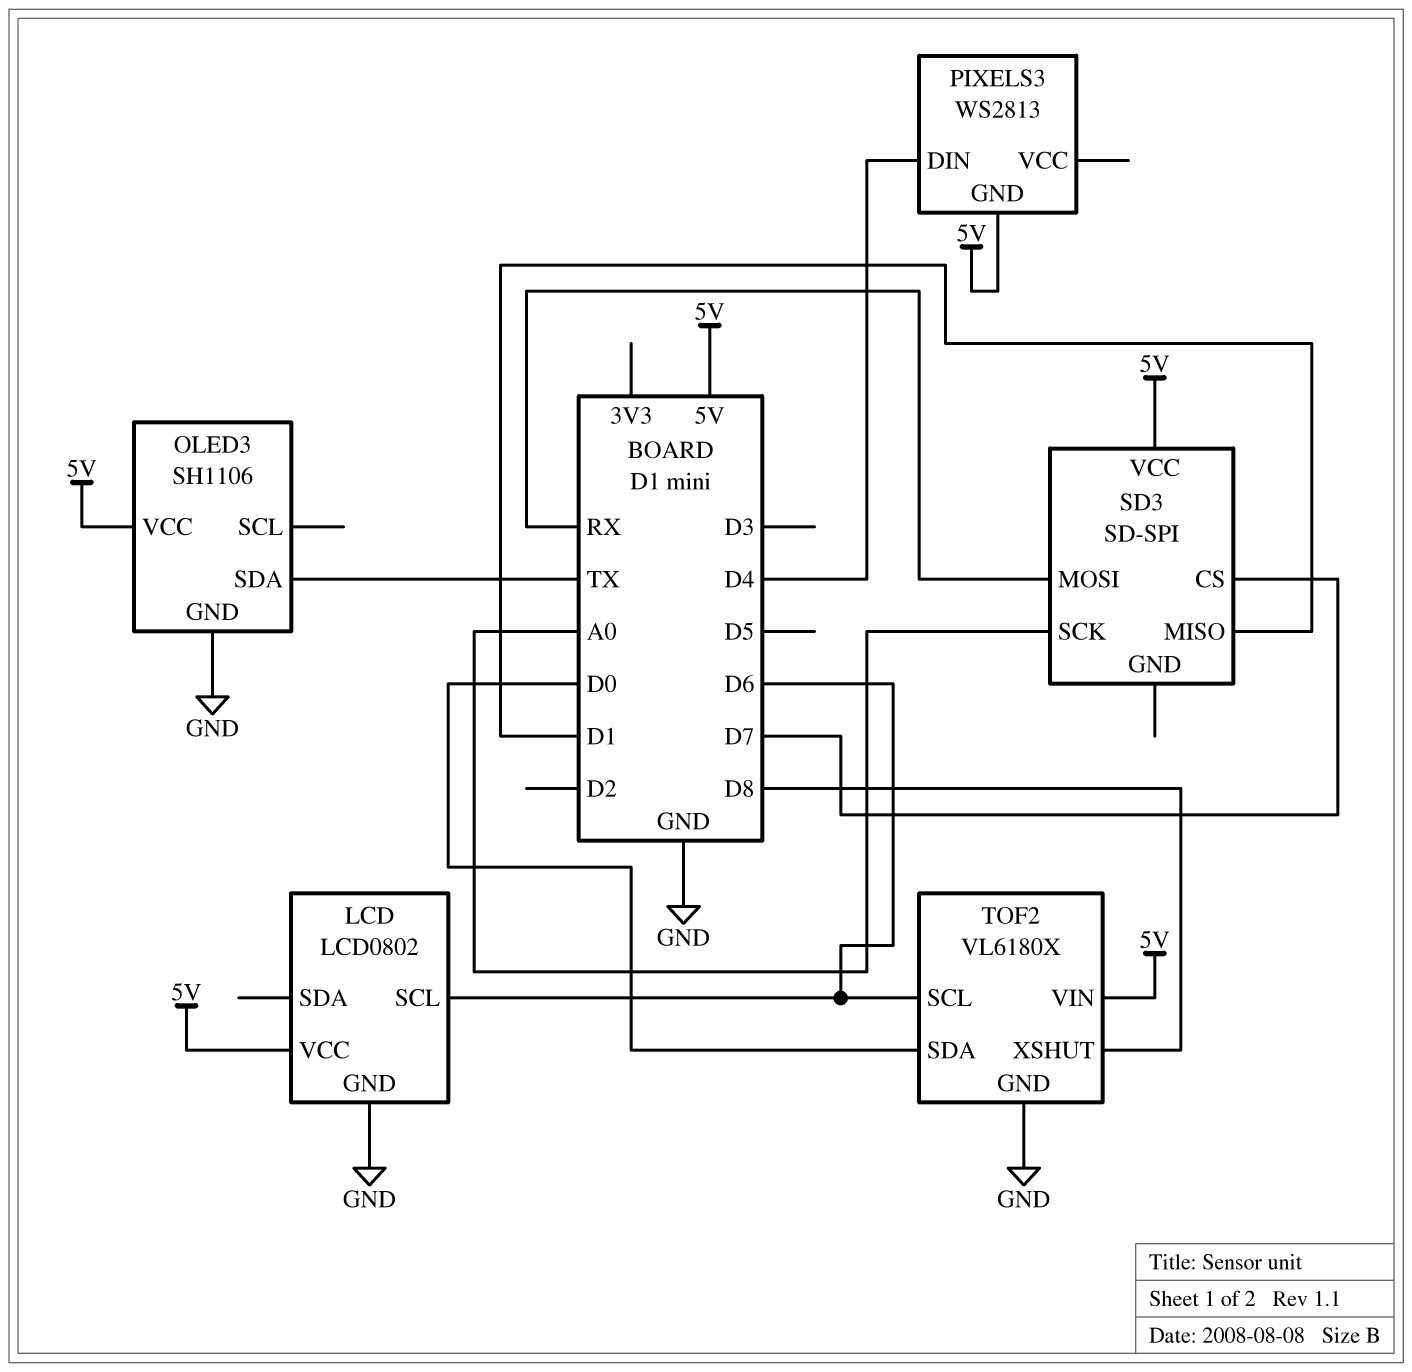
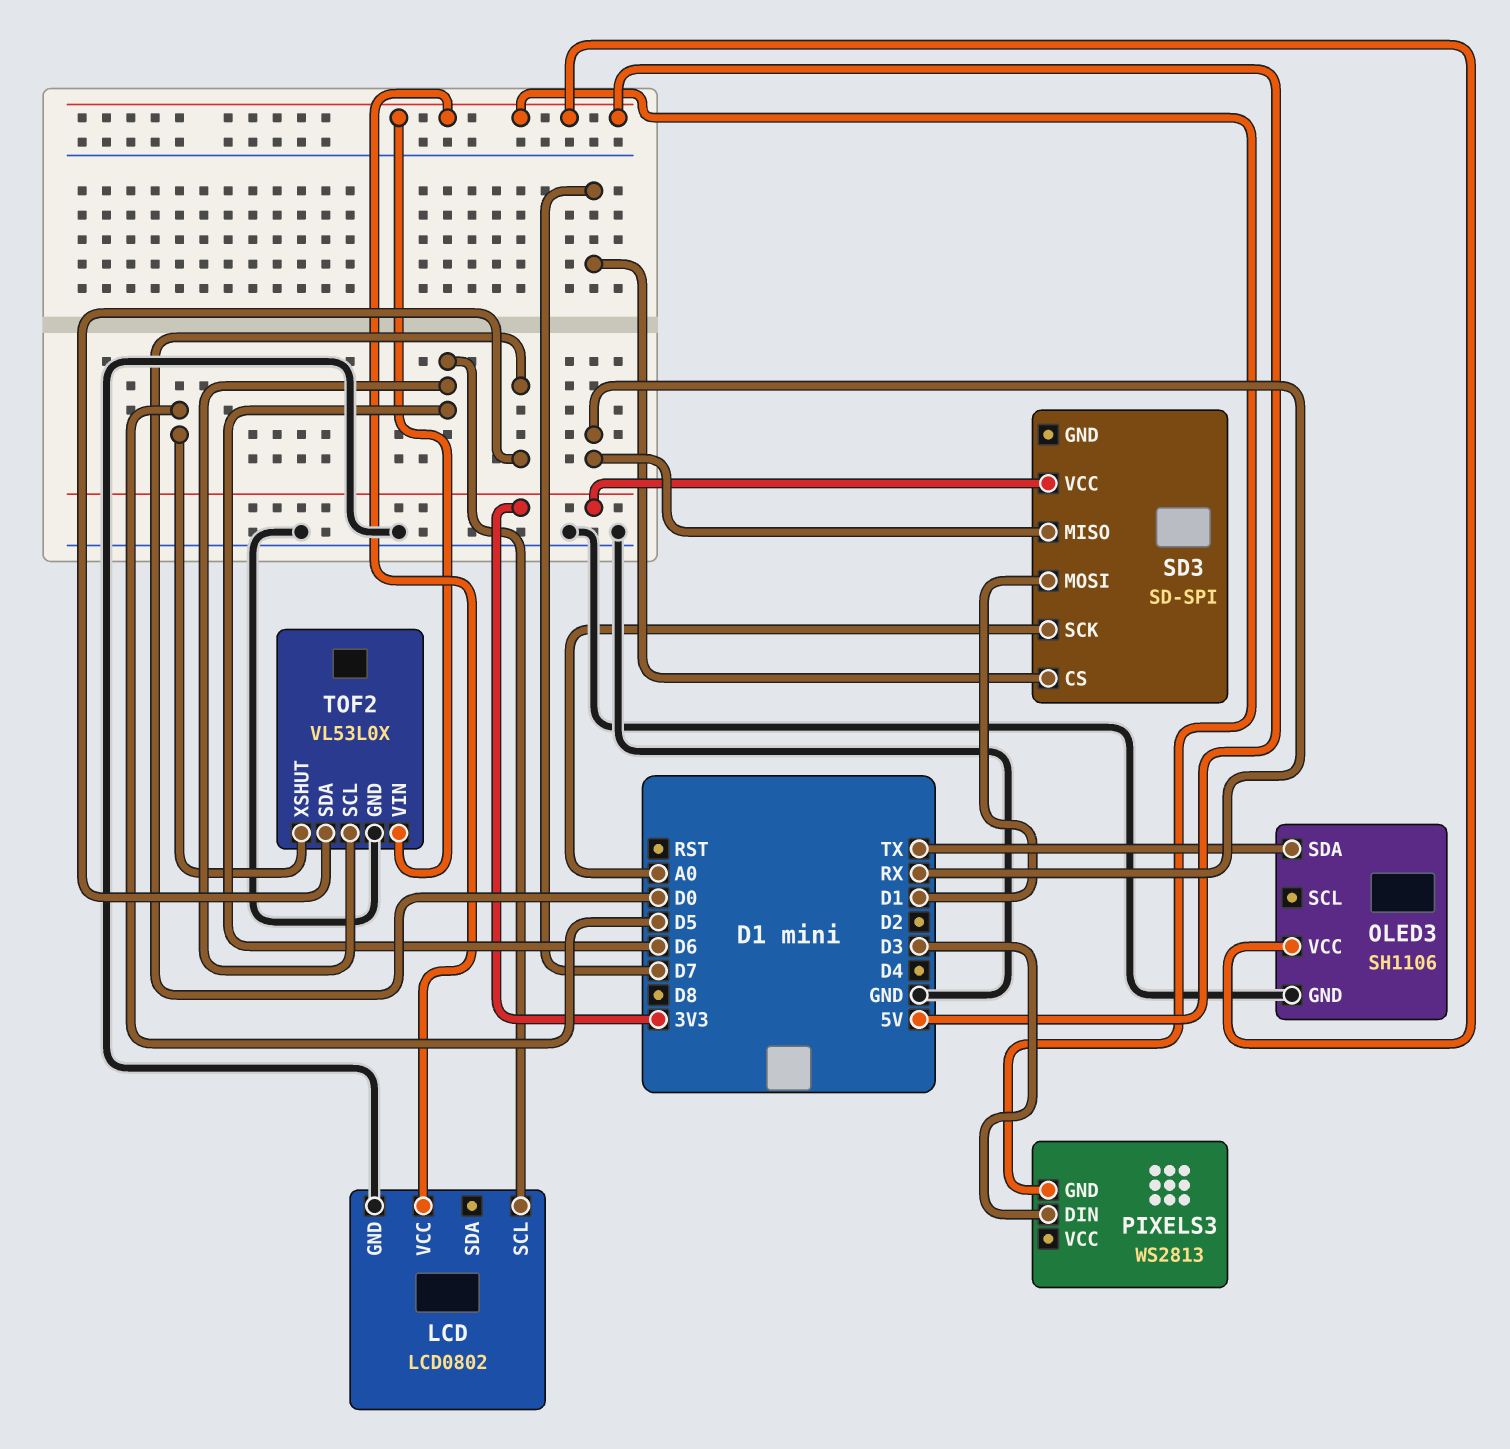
PIXELS3 pin DIN: D4 -> D3
SD3 pin MISO: D1 -> RX
SD3 pin MOSI: RX -> D1
SD3 pin VCC: 5V -> 3V3
TOF2: VL6180X -> VL53L0X
TOF2 pin XSHUT: D8 -> D5

